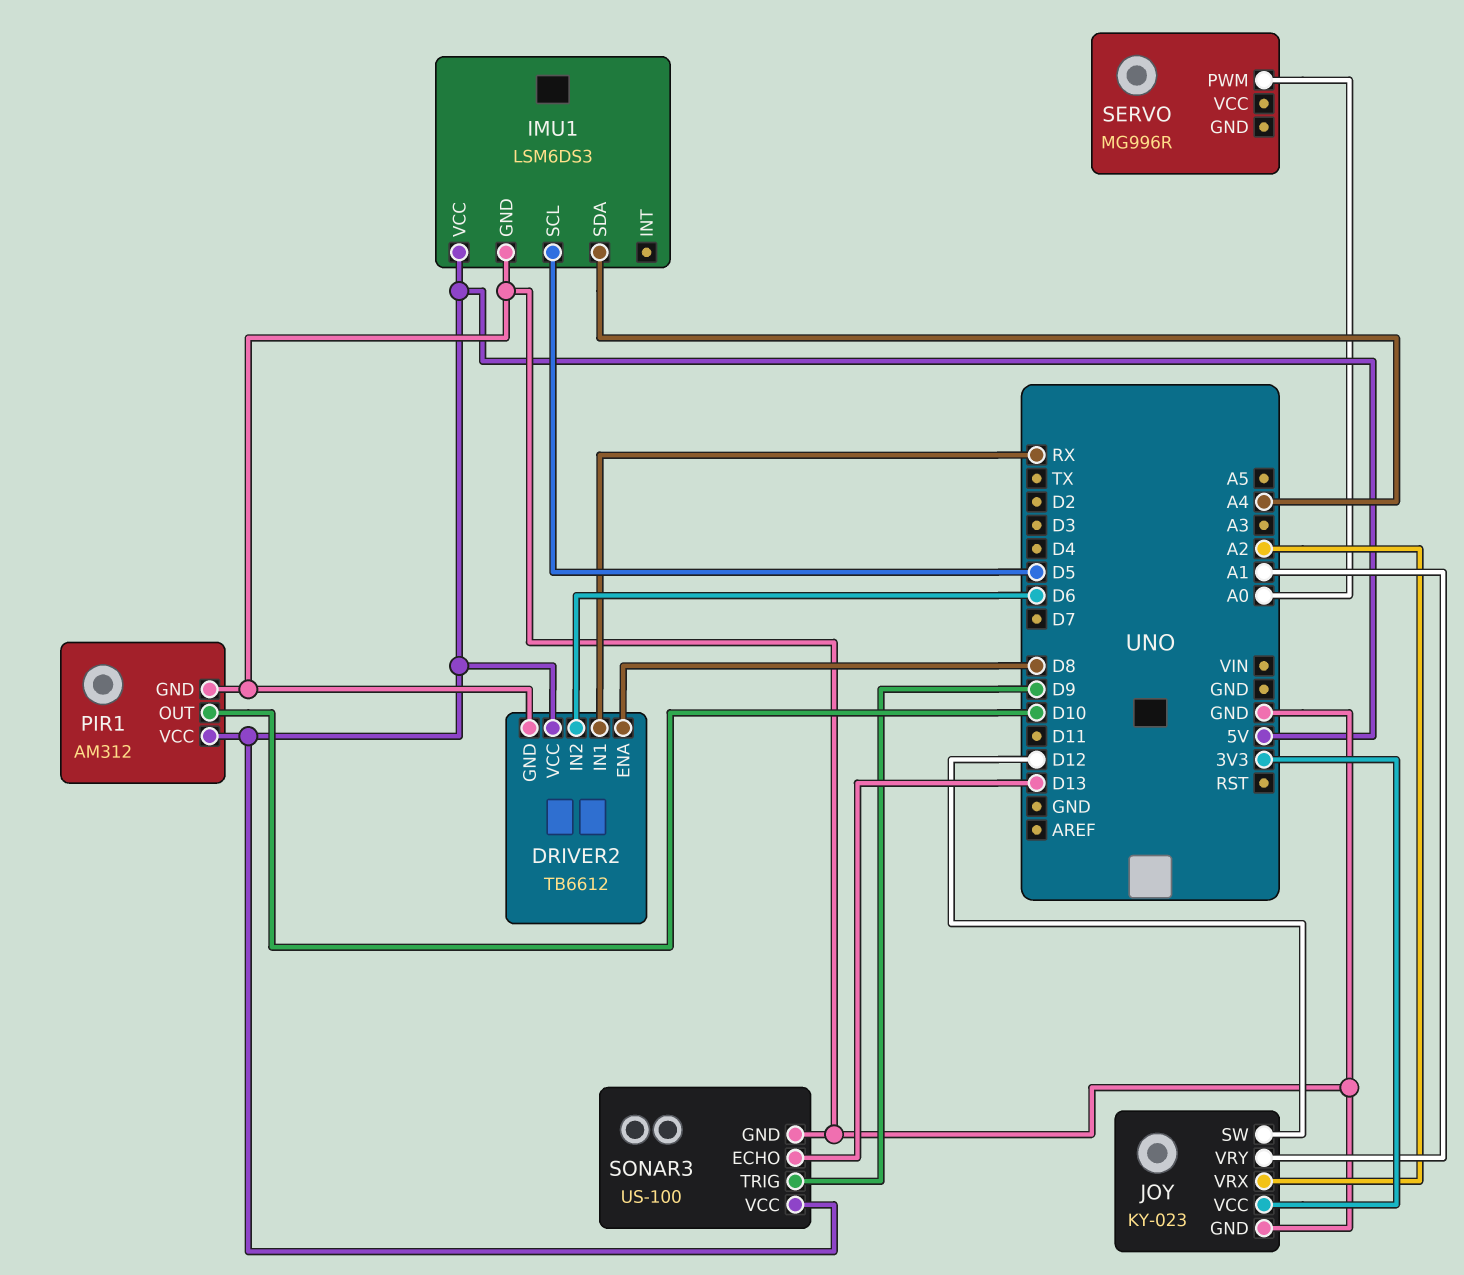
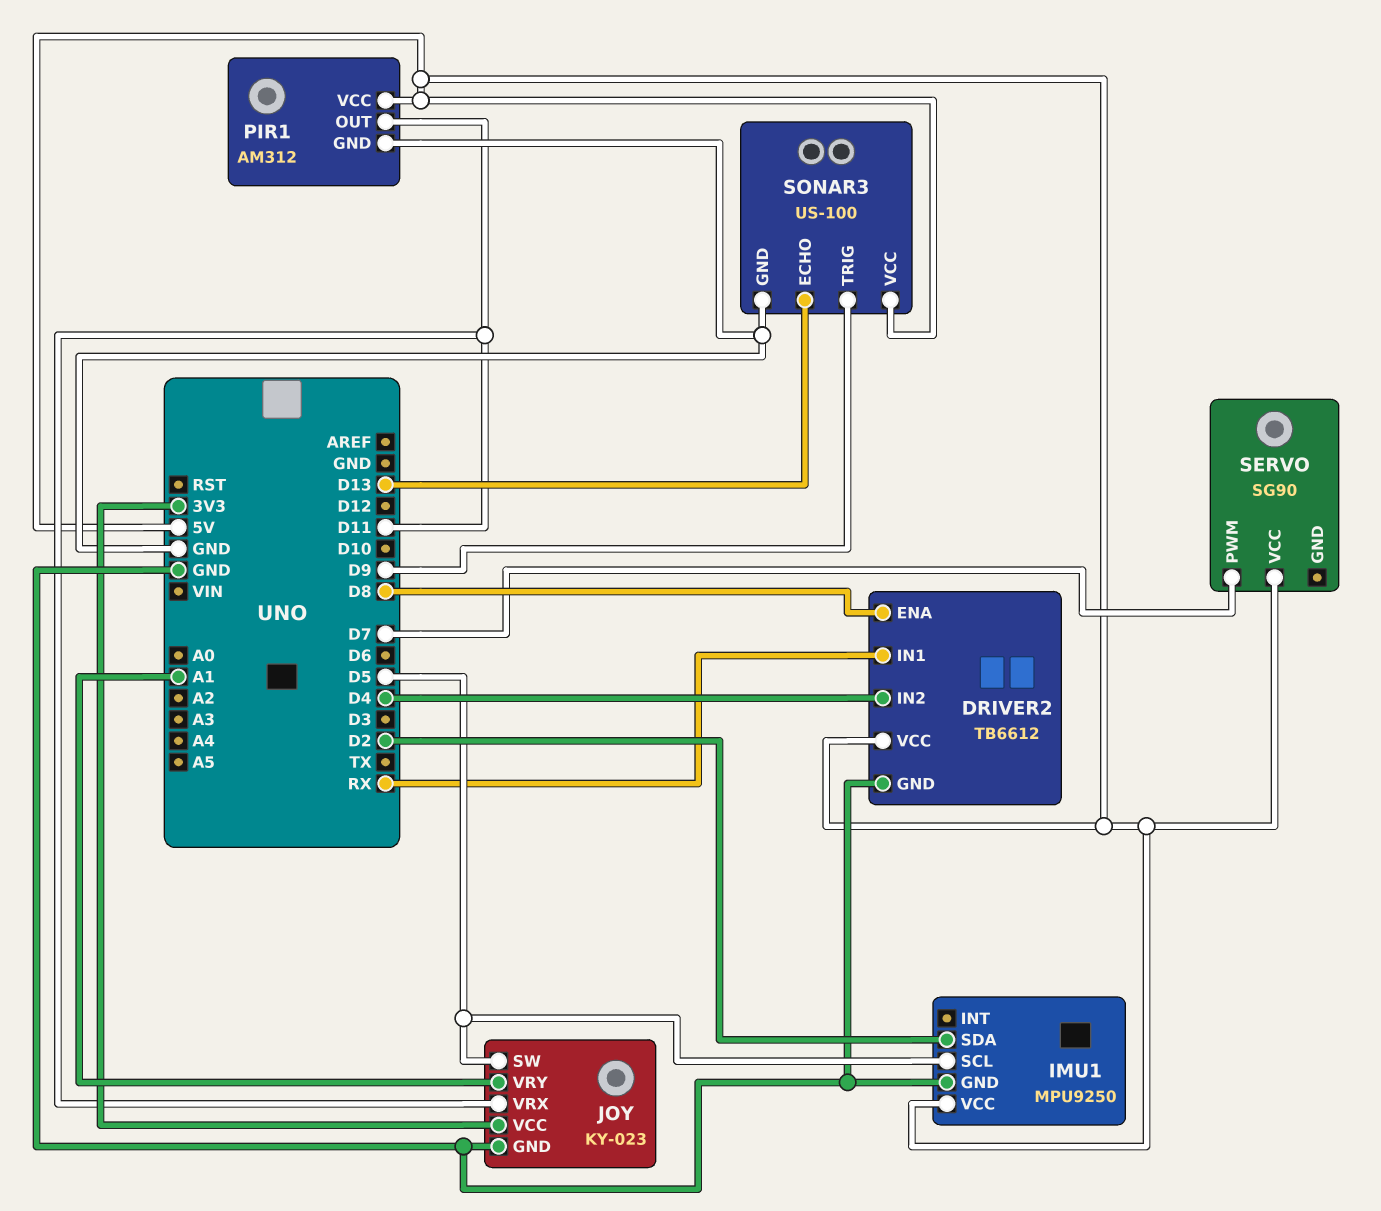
DRIVER2 pin IN2: D6 -> D4
IMU1: LSM6DS3 -> MPU9250
IMU1 pin SDA: A4 -> D2
JOY pin SW: D12 -> D5
JOY pin VRX: A2 -> D11
PIR1 pin OUT: D10 -> D11
SERVO: MG996R -> SG90
SERVO pin PWM: A0 -> D7
SERVO pin VCC: none -> 5V

